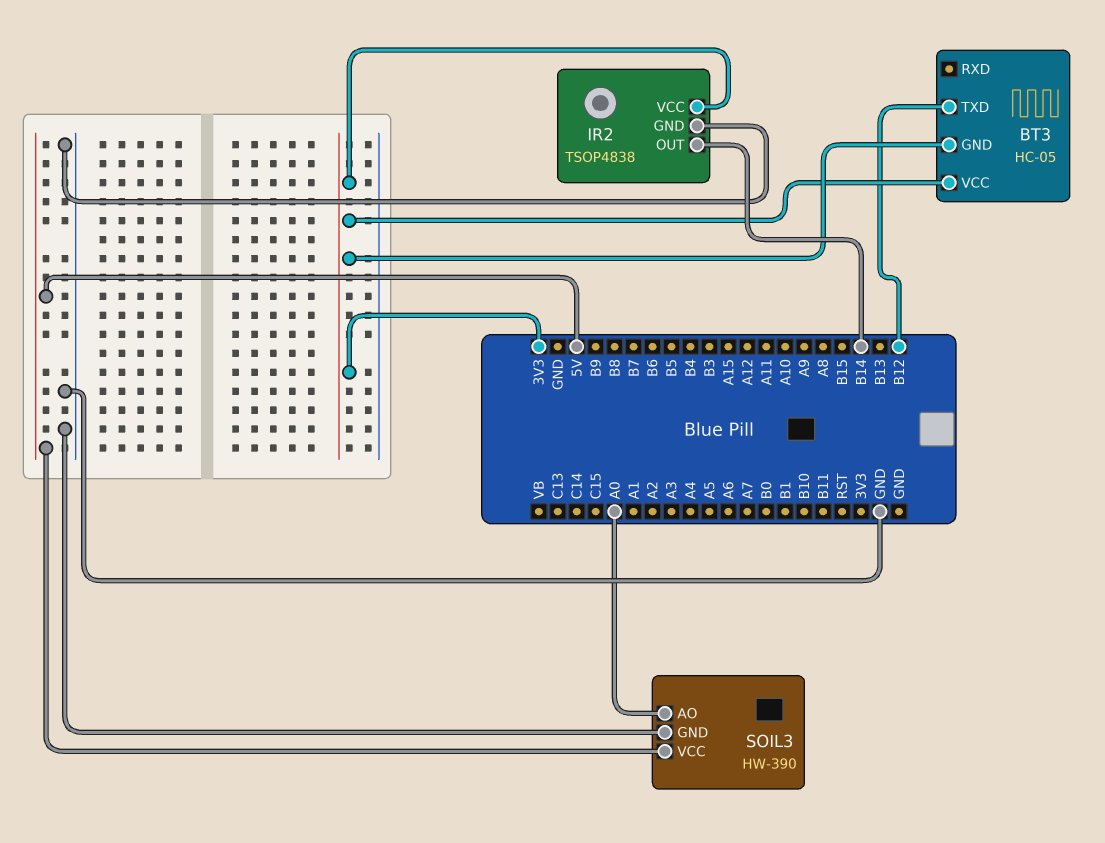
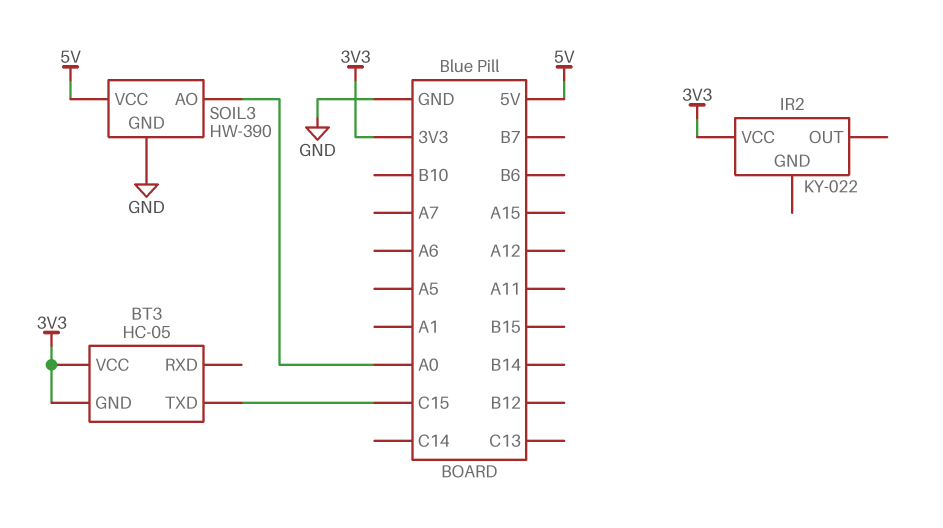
BT3 pin TXD: B12 -> C15
IR2: TSOP4838 -> KY-022
IR2 pin GND: GND -> none
IR2 pin OUT: B14 -> none

